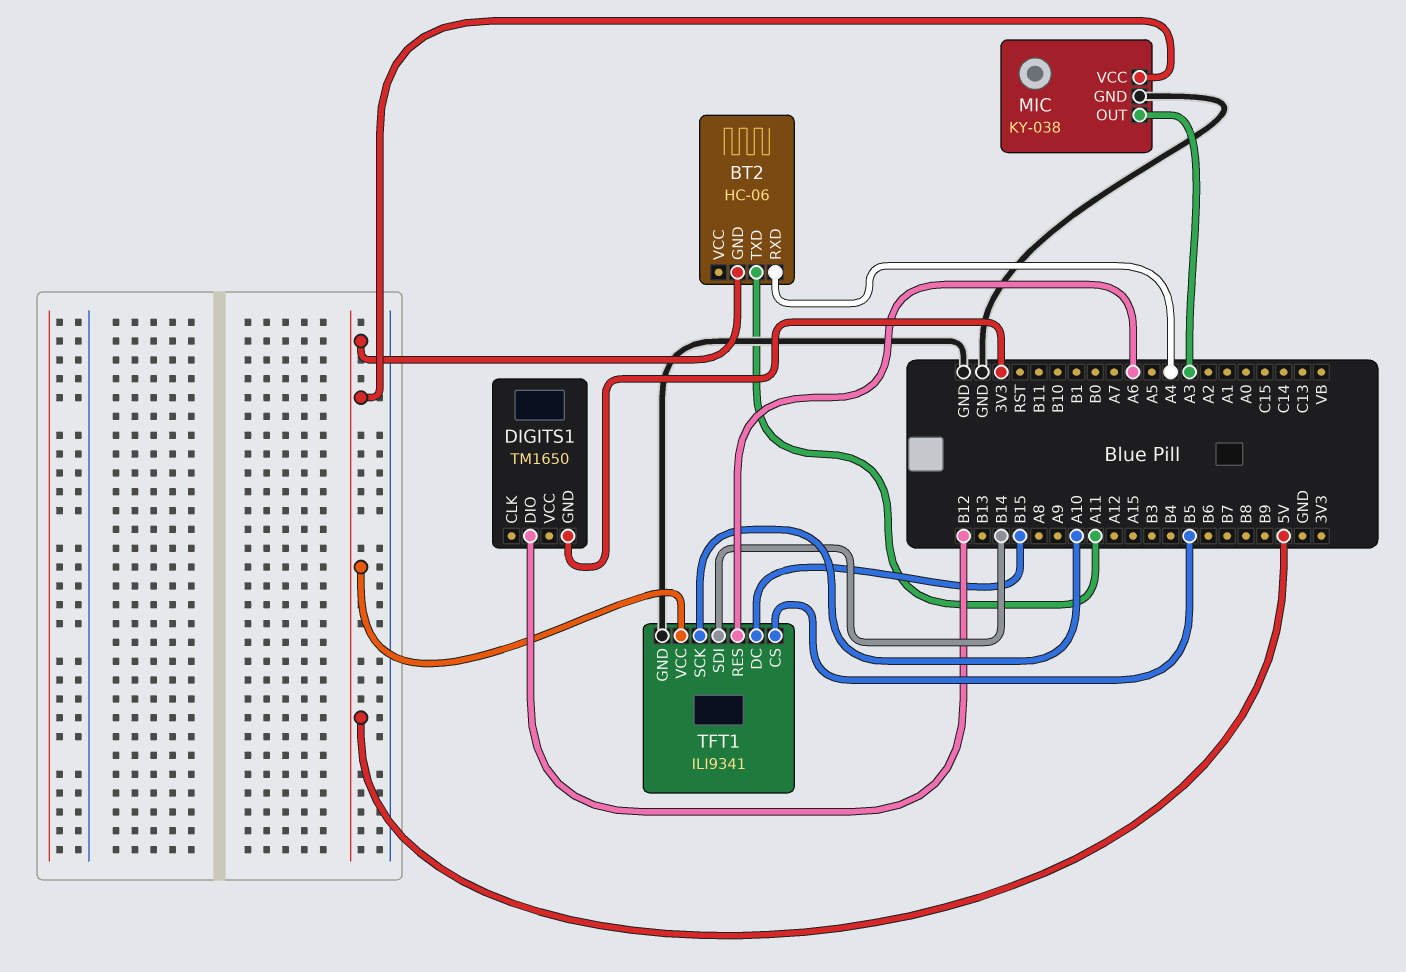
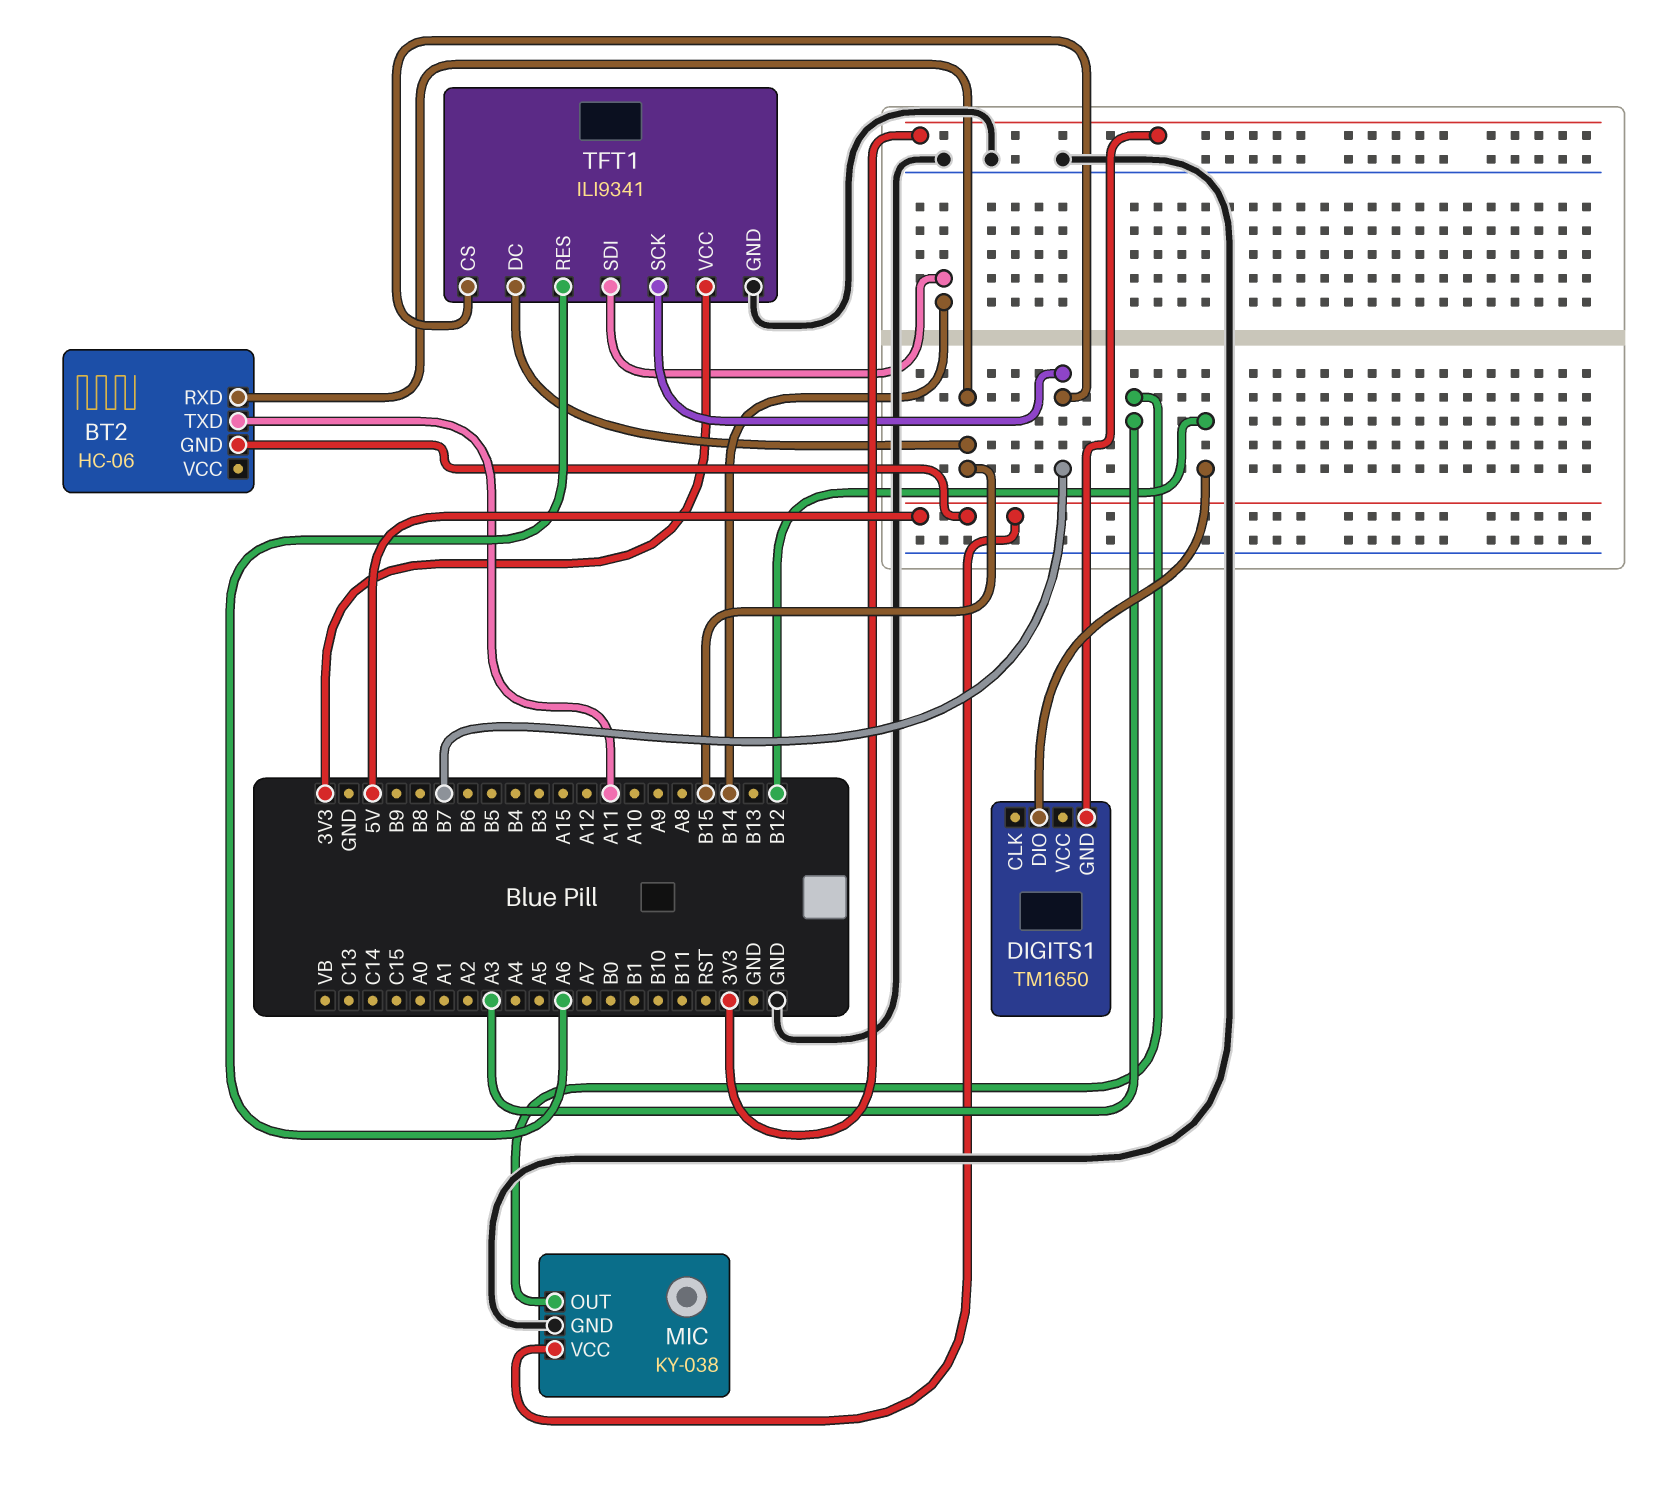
BT2 pin RXD: A4 -> B15
TFT1 pin CS: B5 -> B7
TFT1 pin SCK: A10 -> B7
TFT1 pin VCC: 5V -> 3V3

